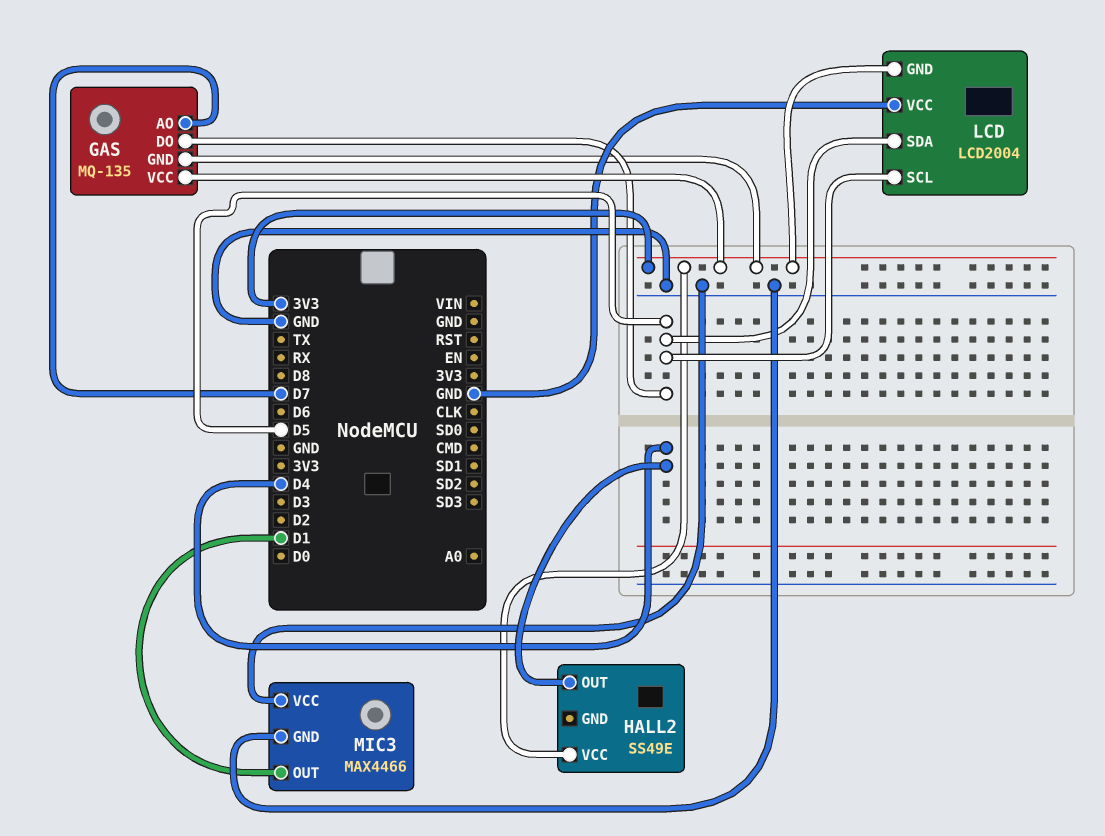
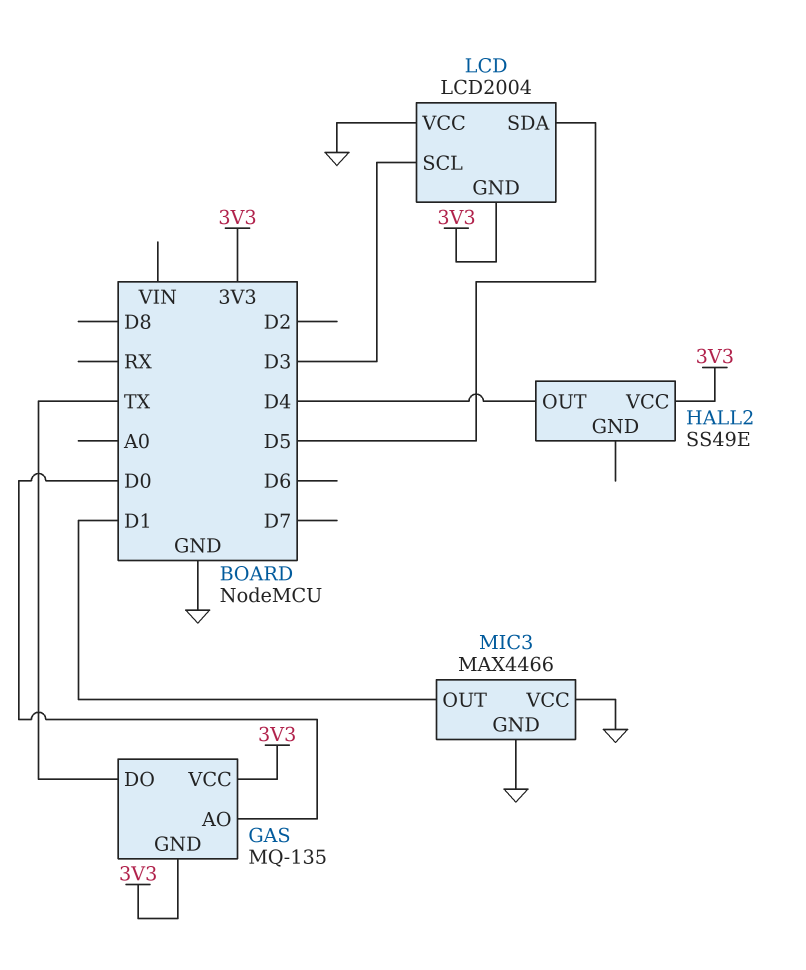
GAS pin AO: D7 -> D0
GAS pin DO: D5 -> TX
LCD pin SCL: D5 -> D3

